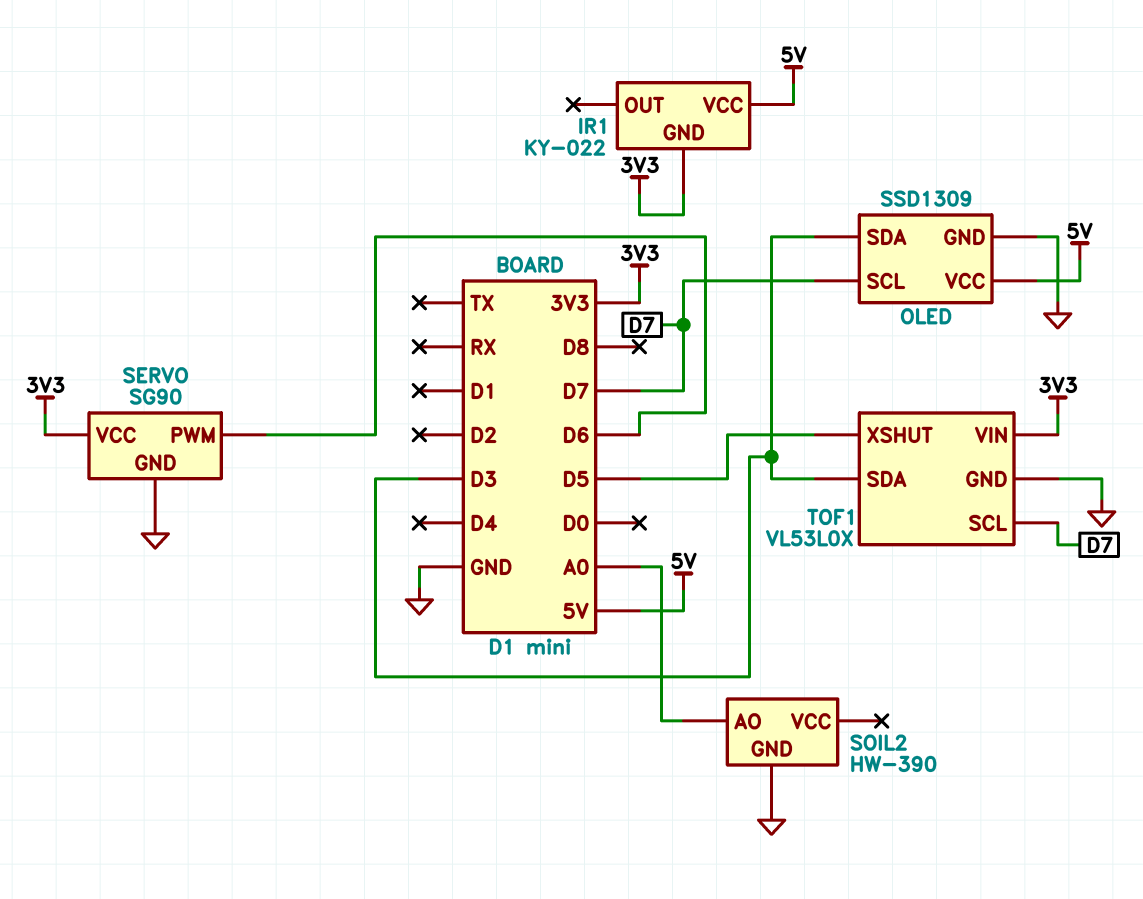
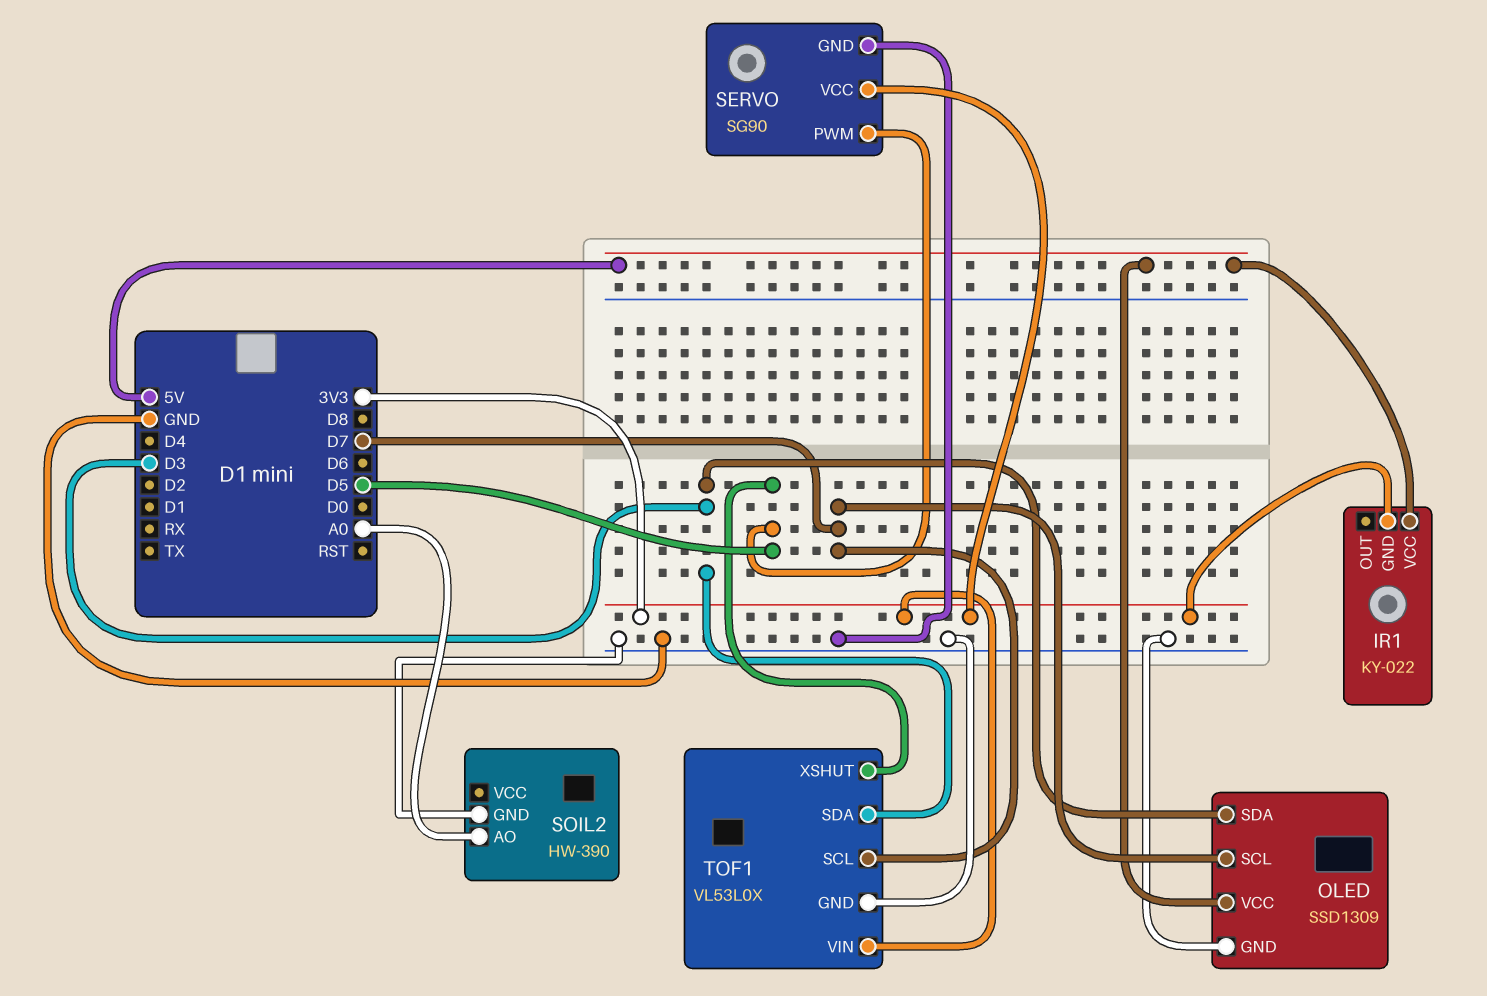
SERVO pin PWM: D6 -> D5

